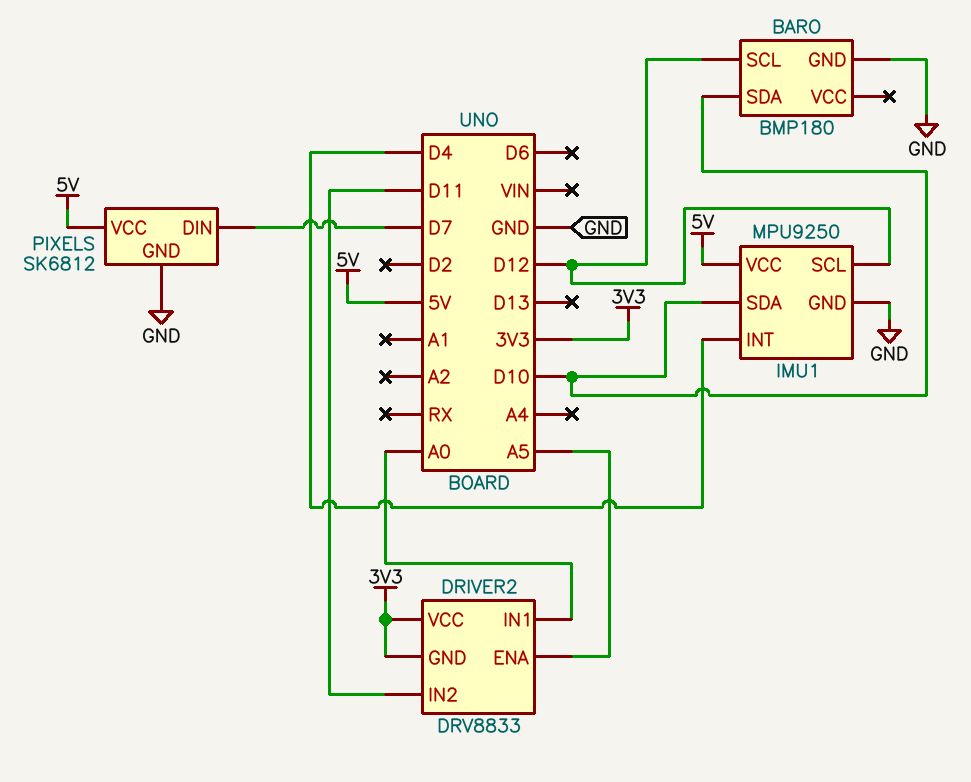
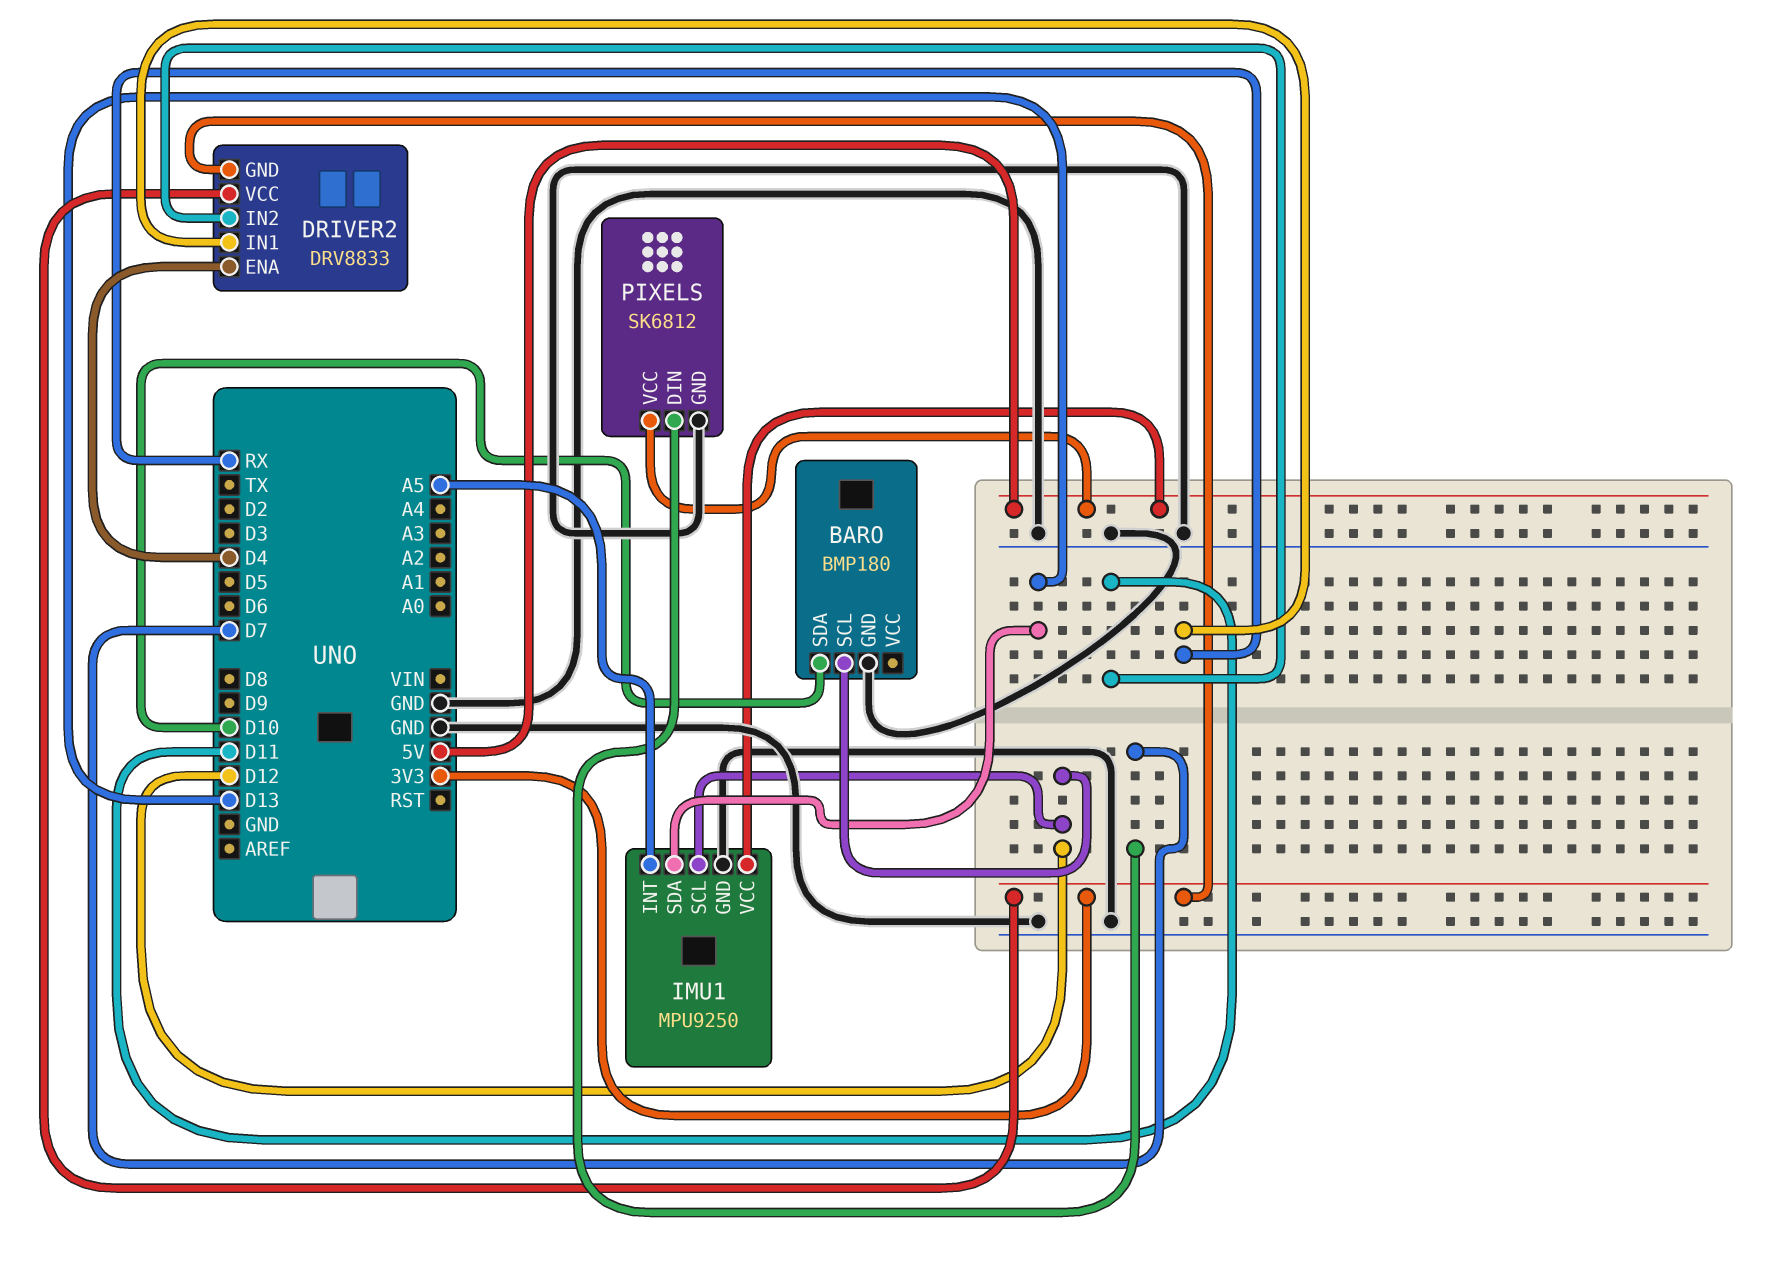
DRIVER2 pin ENA: A5 -> D4
DRIVER2 pin IN1: A0 -> RX
IMU1 pin INT: D4 -> A5
IMU1 pin SDA: D10 -> D13

